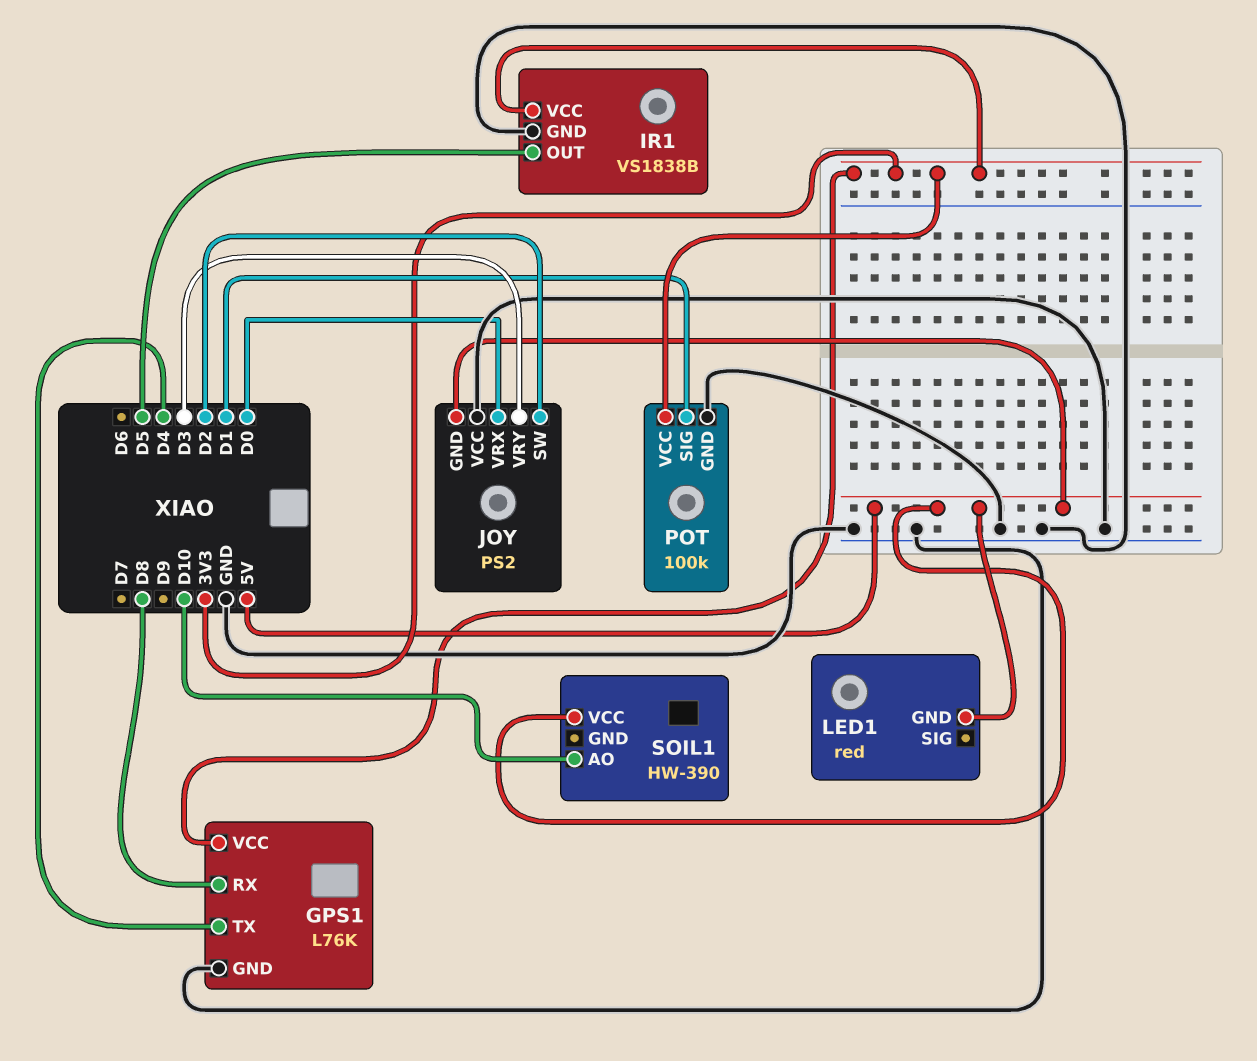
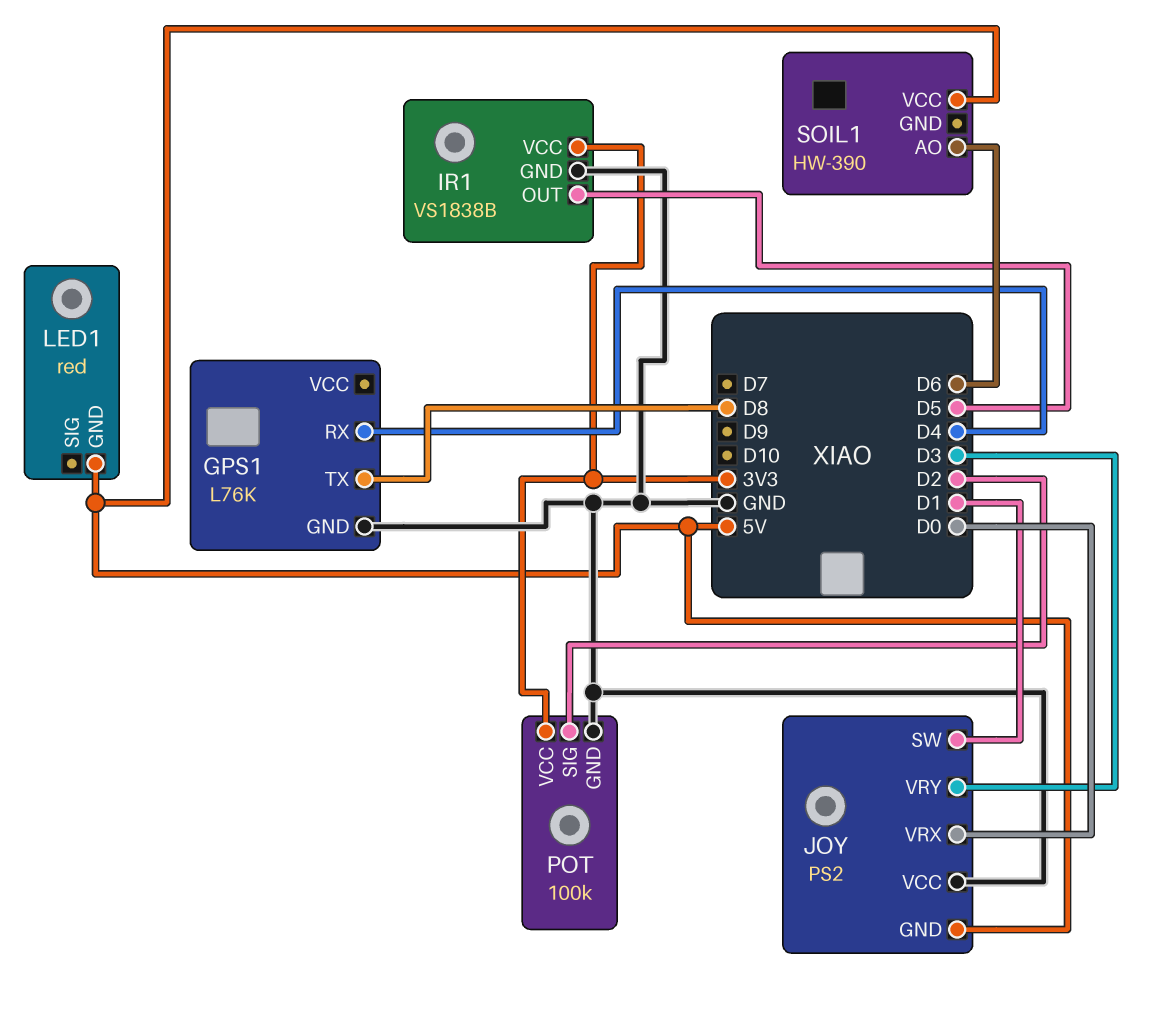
GPS1 pin RX: D8 -> D4
GPS1 pin TX: D4 -> D8
GPS1 pin VCC: 3V3 -> none
JOY pin SW: D2 -> D1
POT pin SIG: D1 -> D2
SOIL1 pin AO: D10 -> D6

